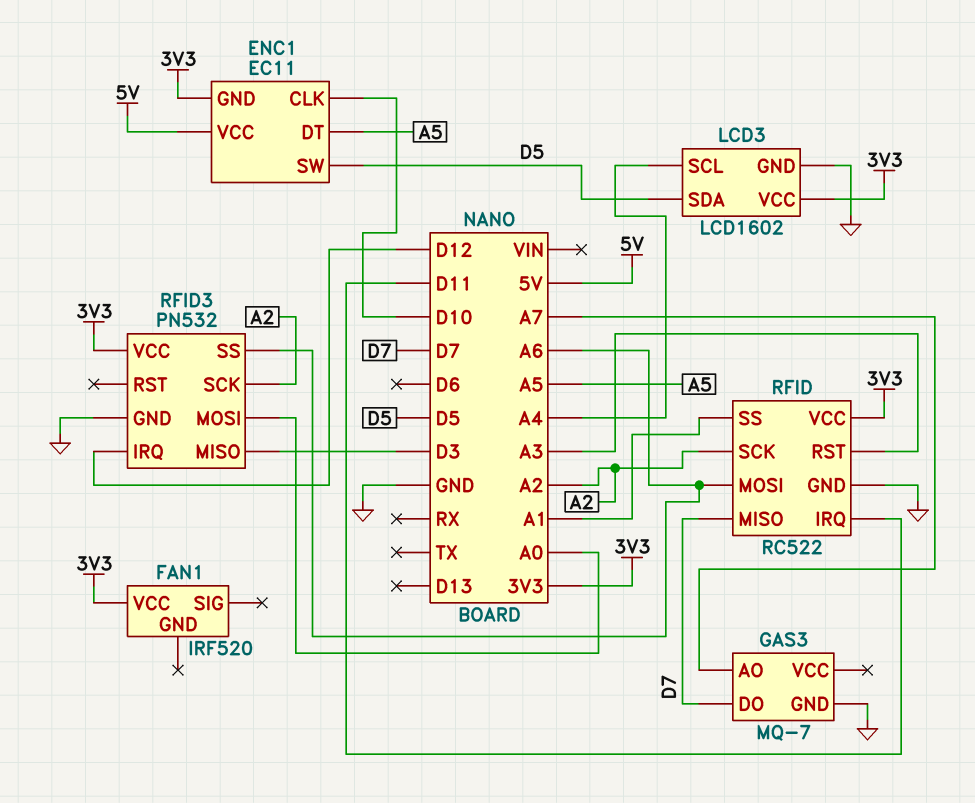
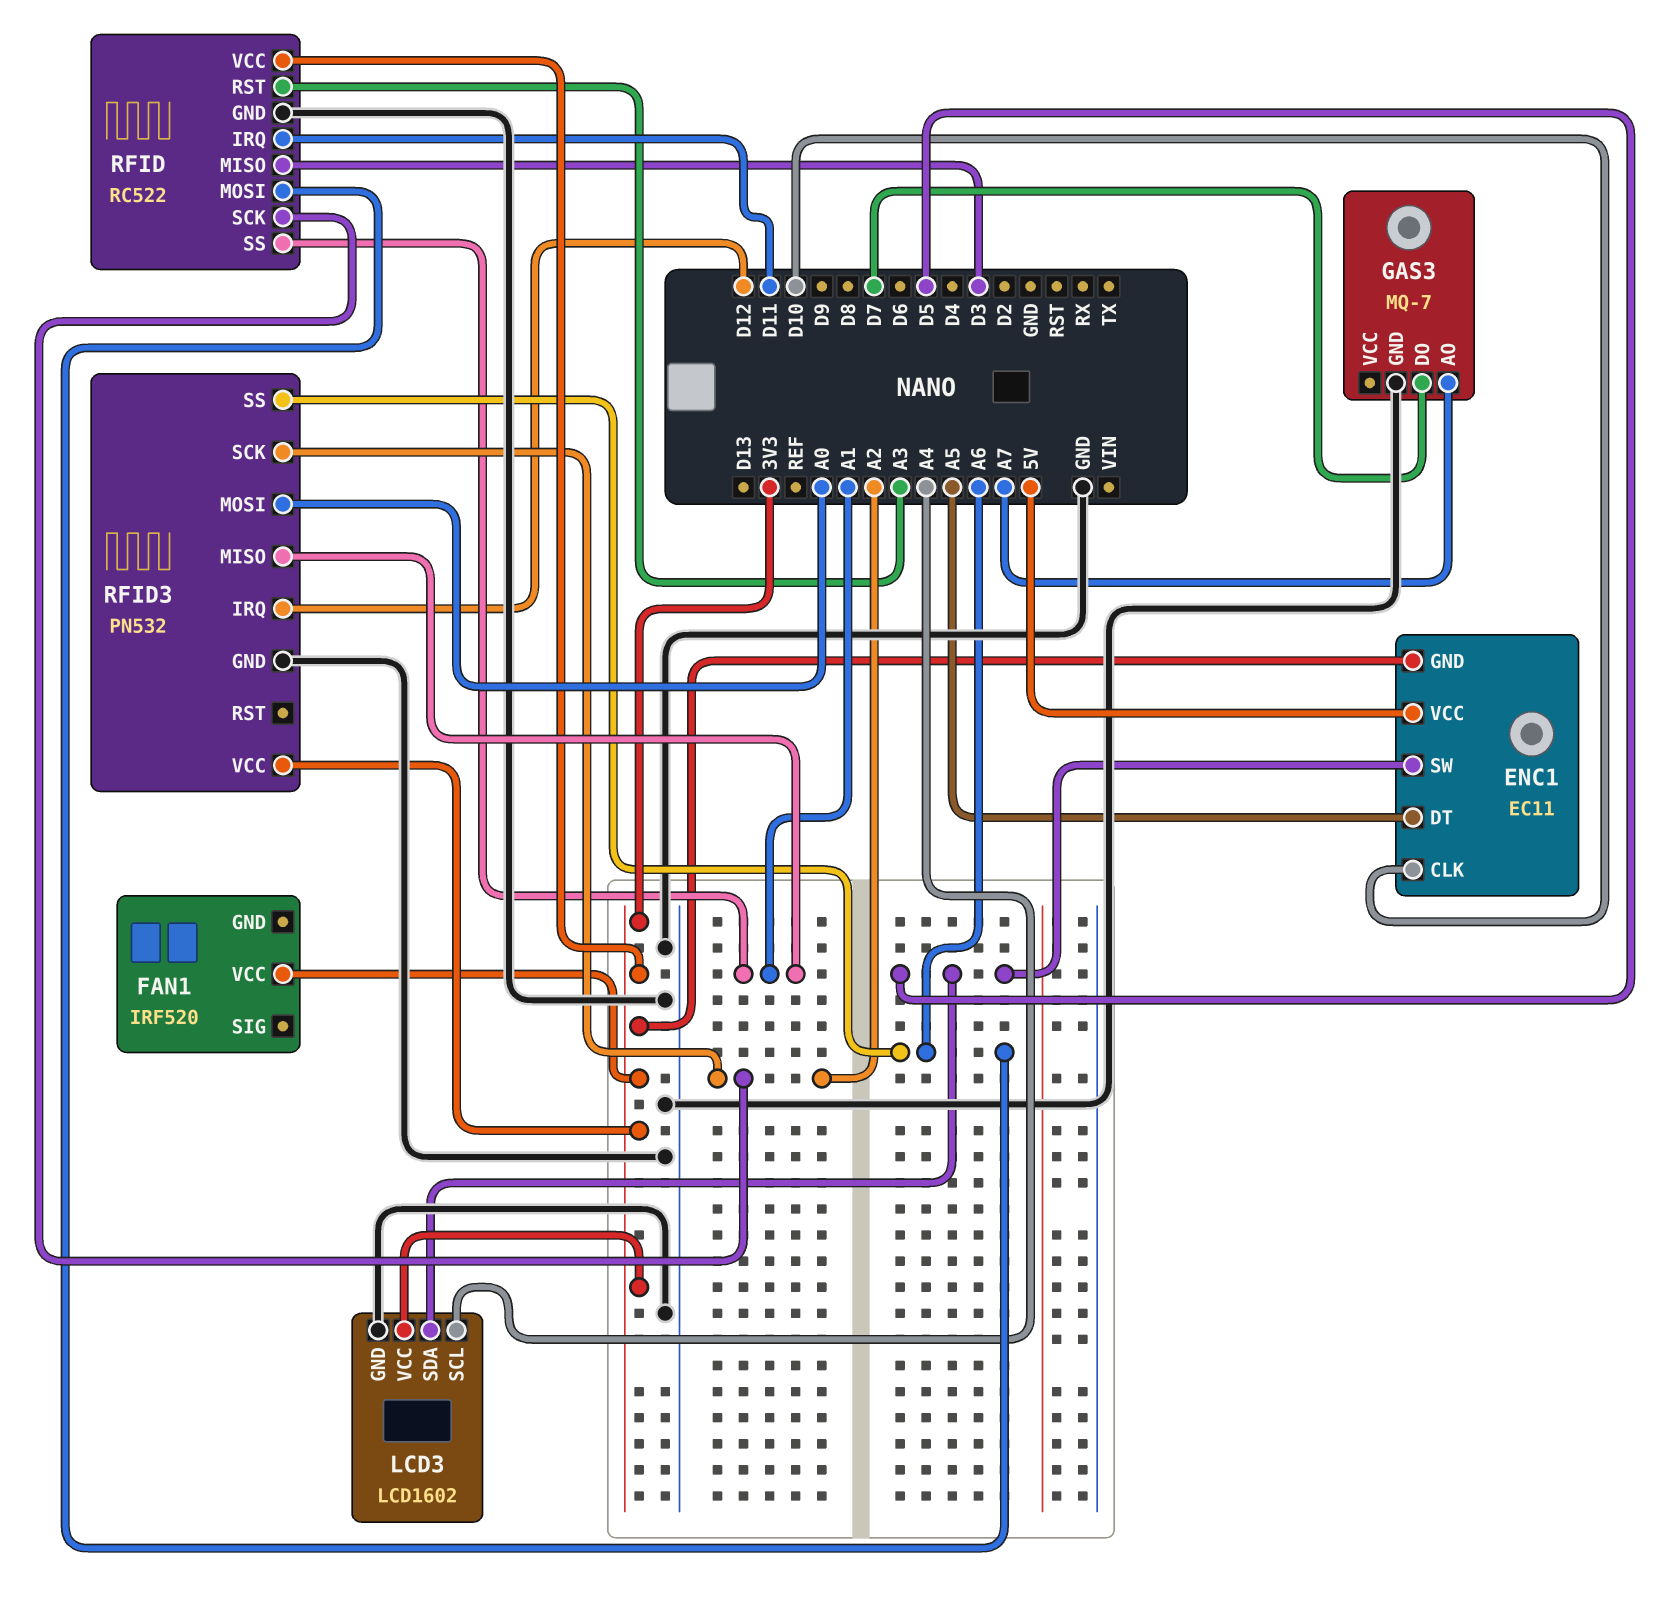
RFID pin MISO: D7 -> D3
RFID3 pin MISO: D3 -> A1

